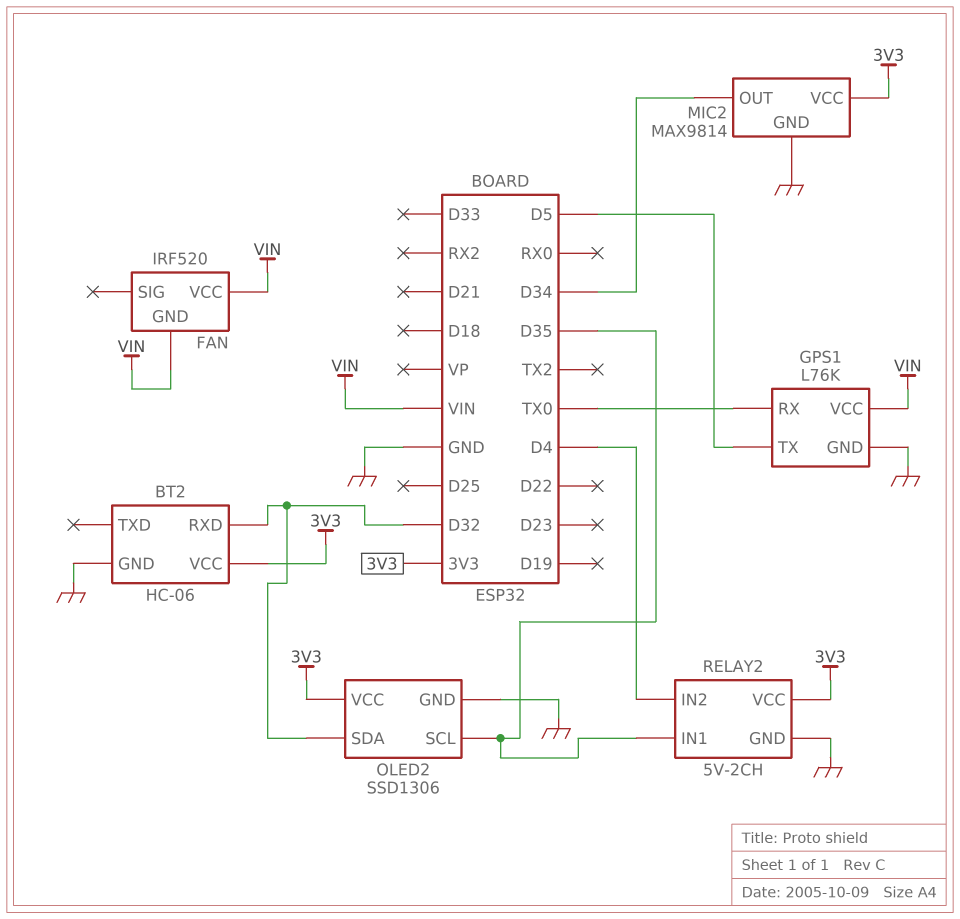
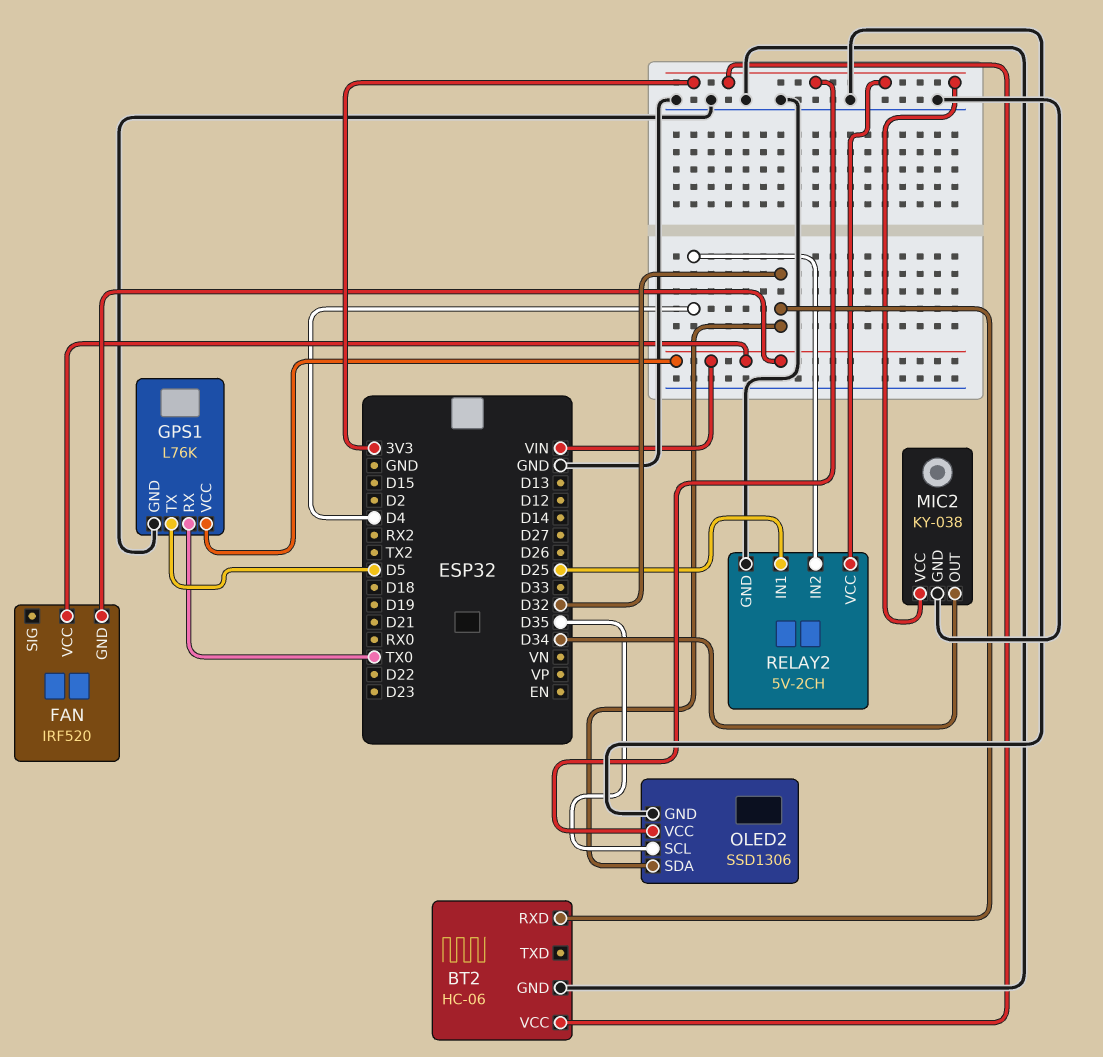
MIC2: MAX9814 -> KY-038
RELAY2 pin IN1: D35 -> D25

